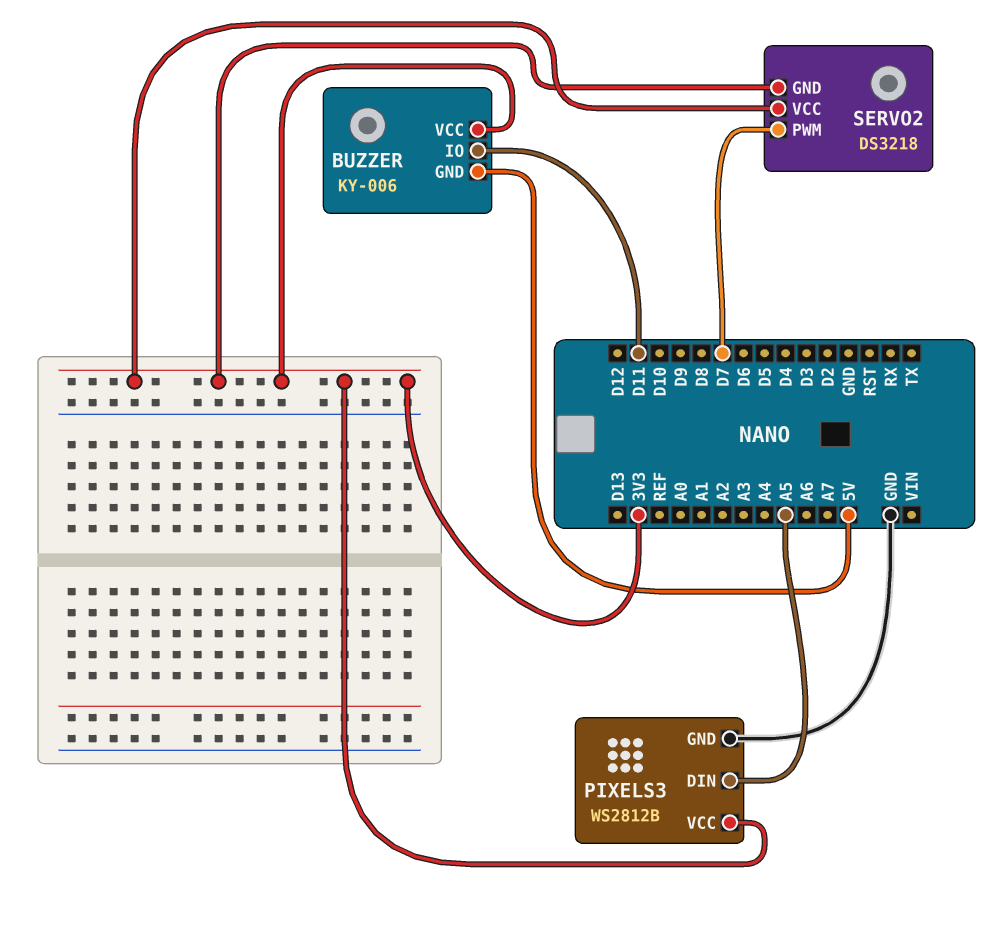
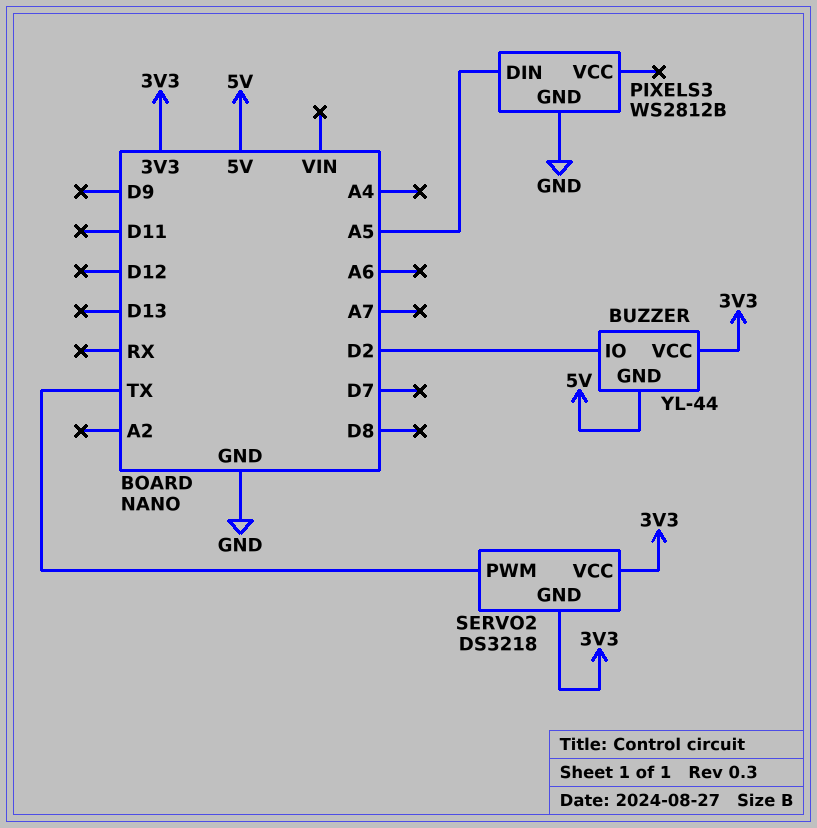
BUZZER: KY-006 -> YL-44
BUZZER pin IO: D11 -> D2
PIXELS3 pin VCC: 3V3 -> none
SERVO2 pin PWM: D7 -> TX

